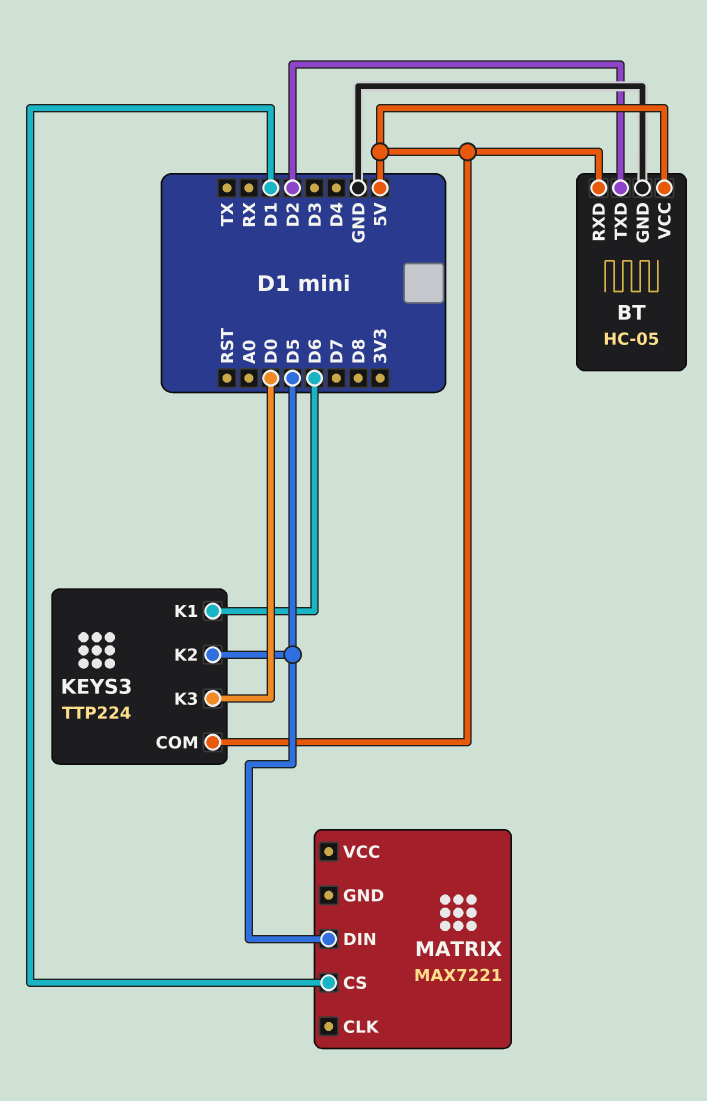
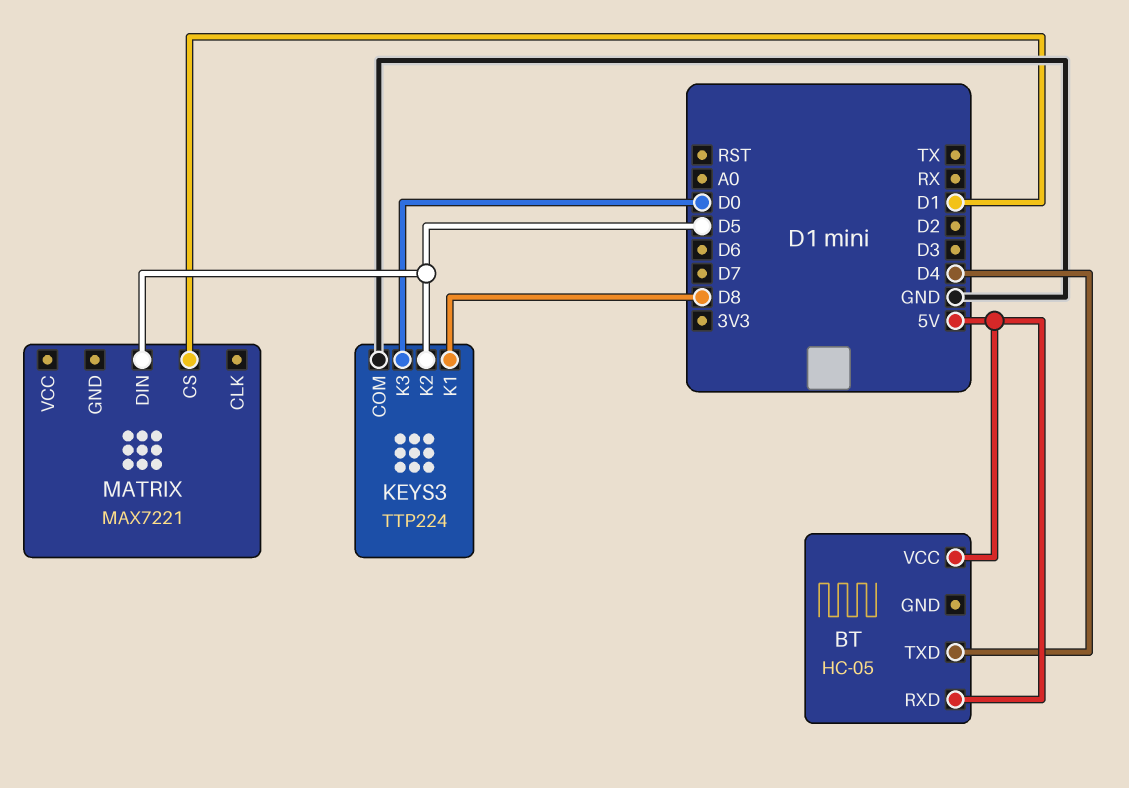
BT pin GND: GND -> none
BT pin TXD: D2 -> D4
KEYS3 pin COM: 5V -> GND
KEYS3 pin K1: D6 -> D8

